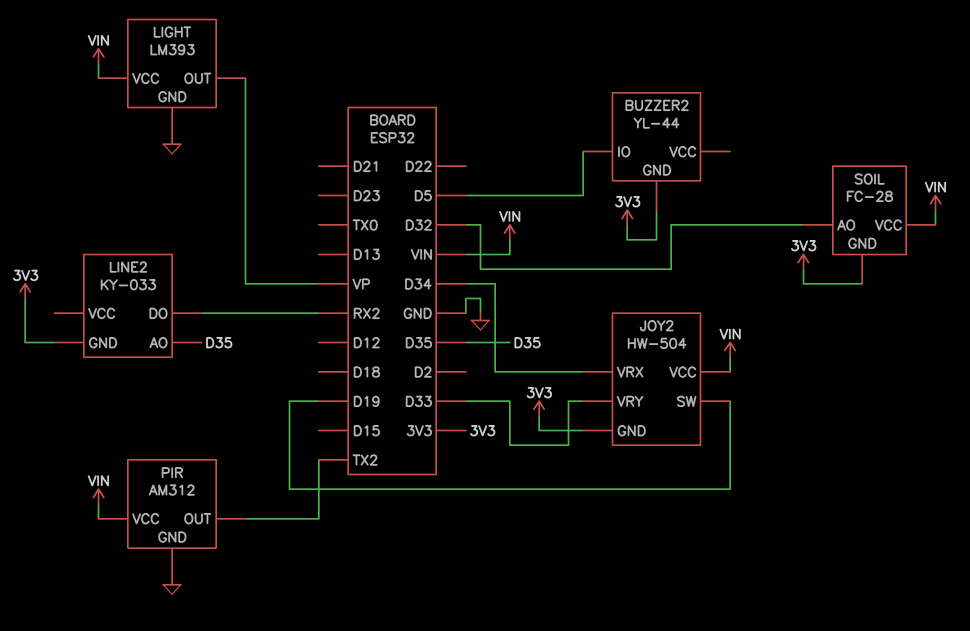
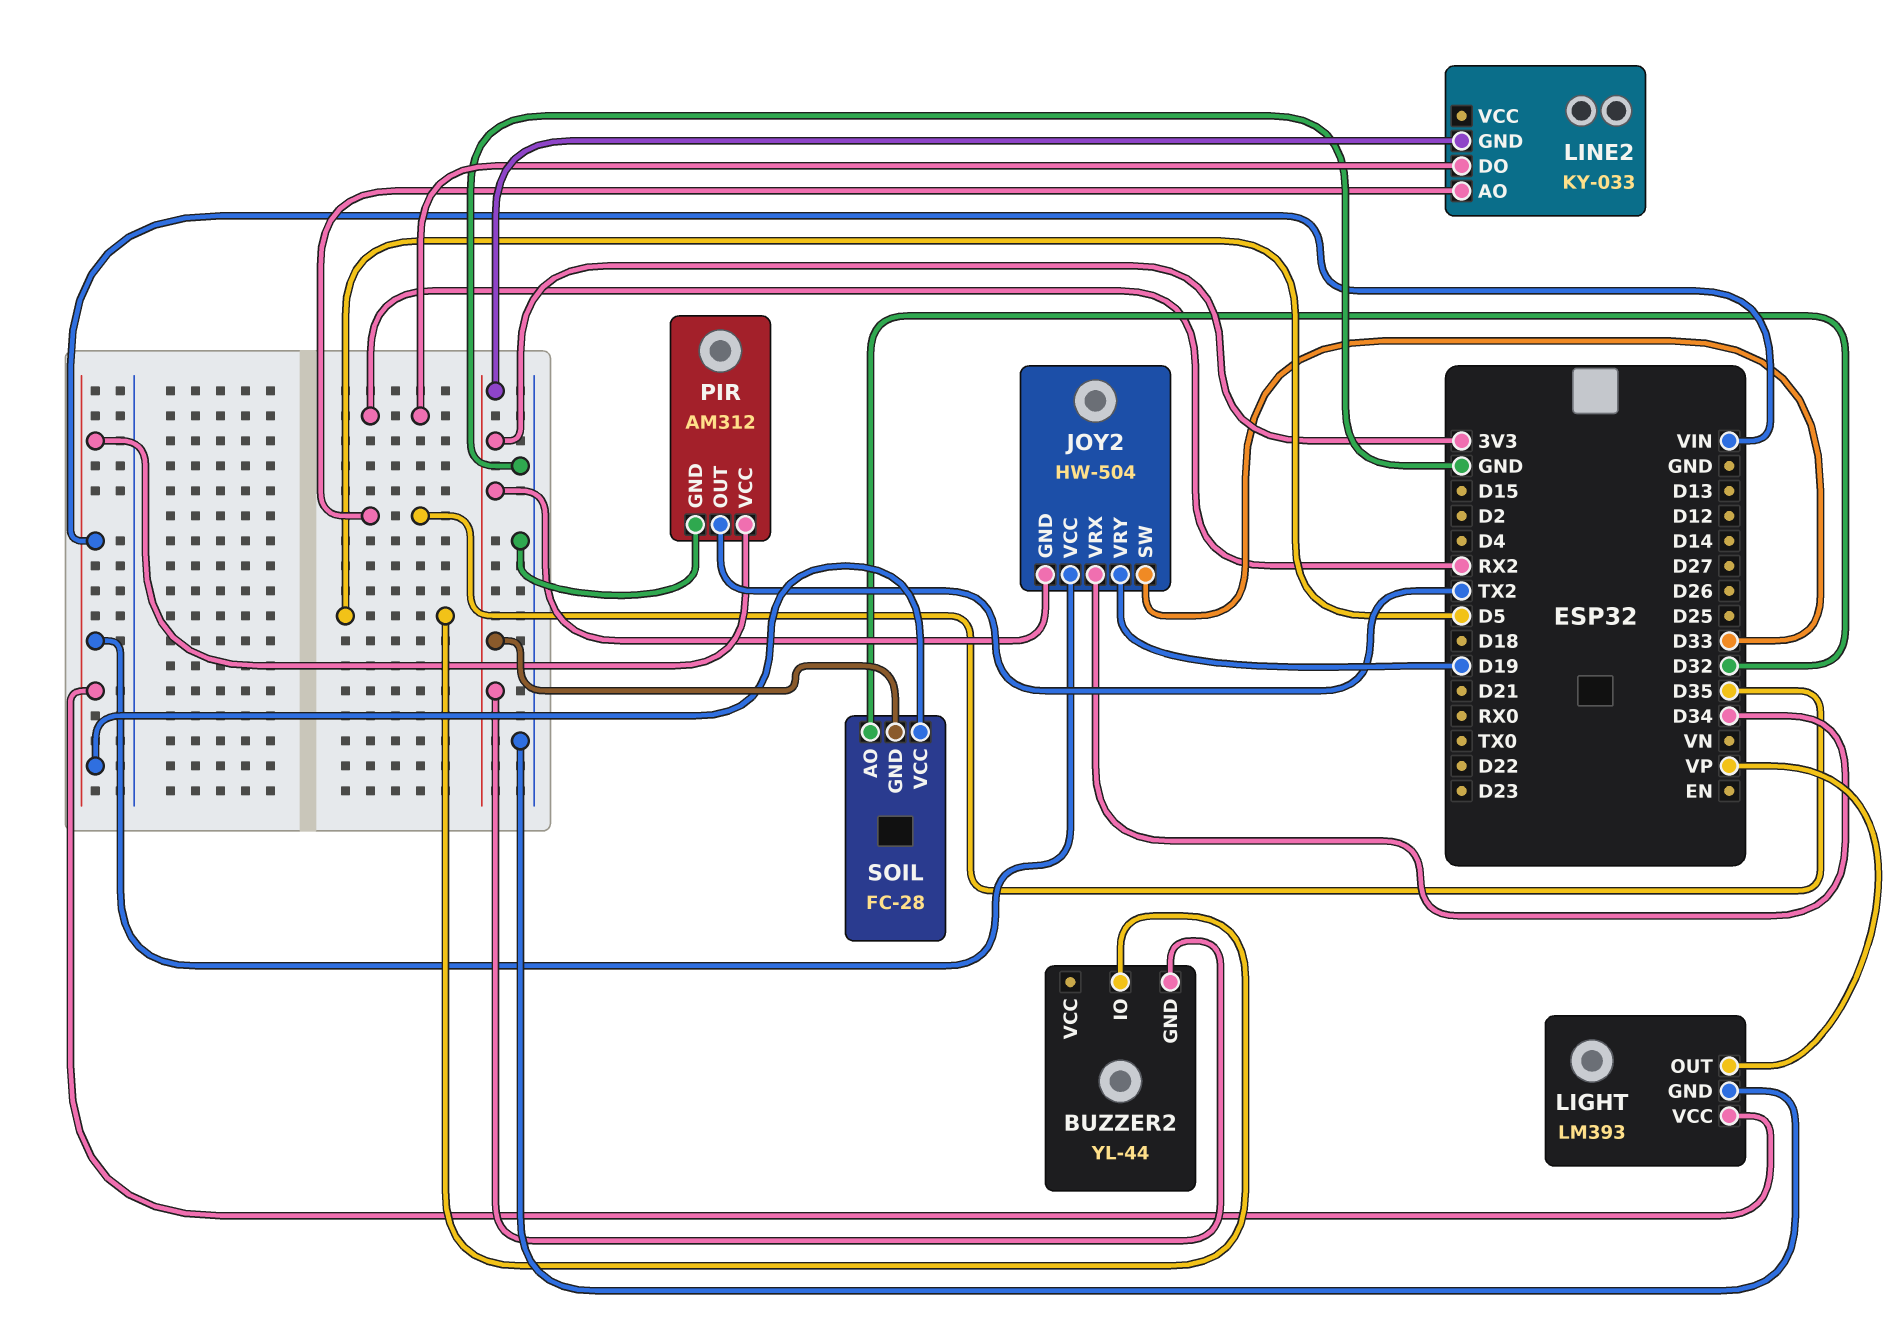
JOY2 pin SW: D19 -> D33
JOY2 pin VRY: D33 -> D19

